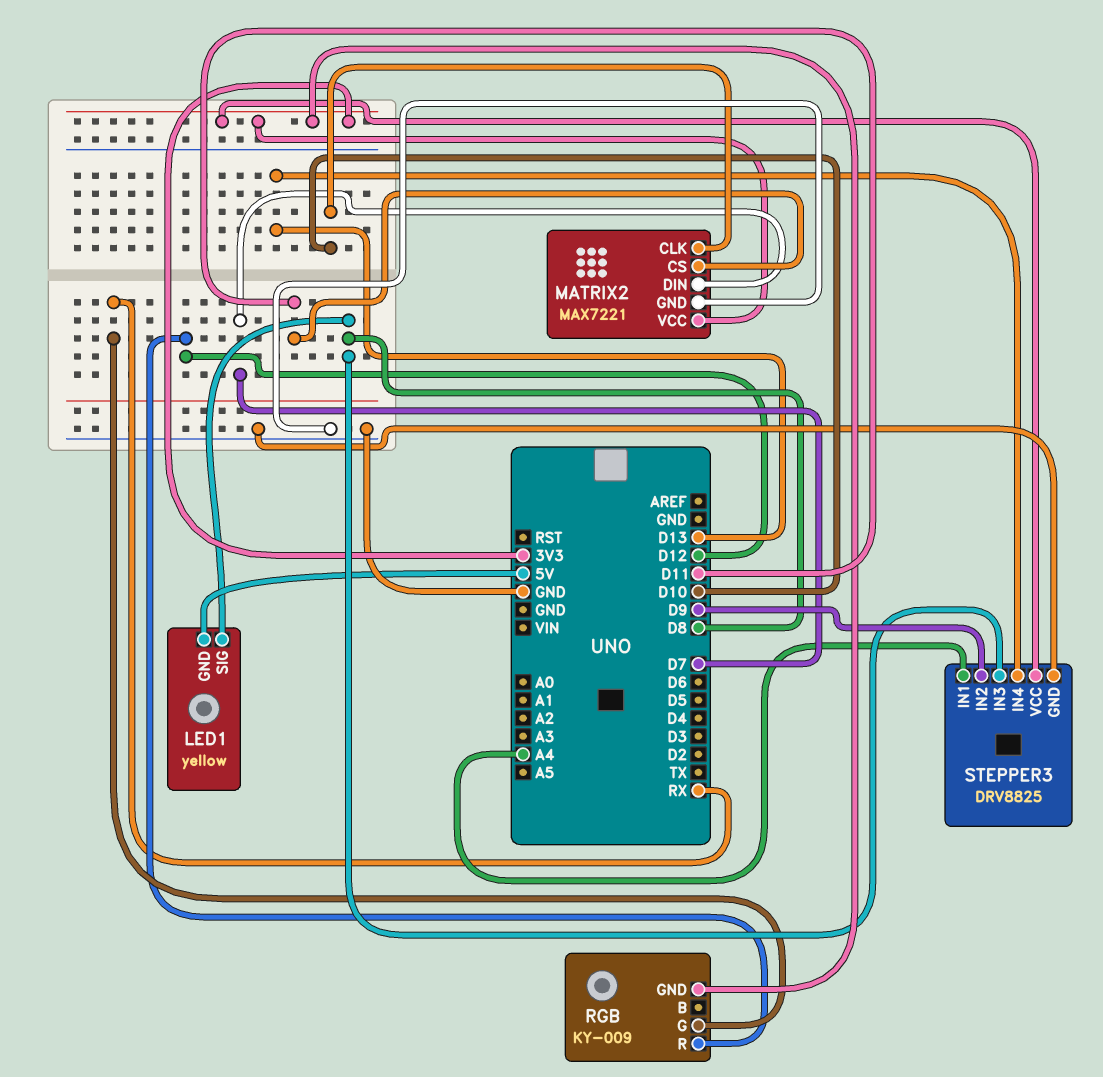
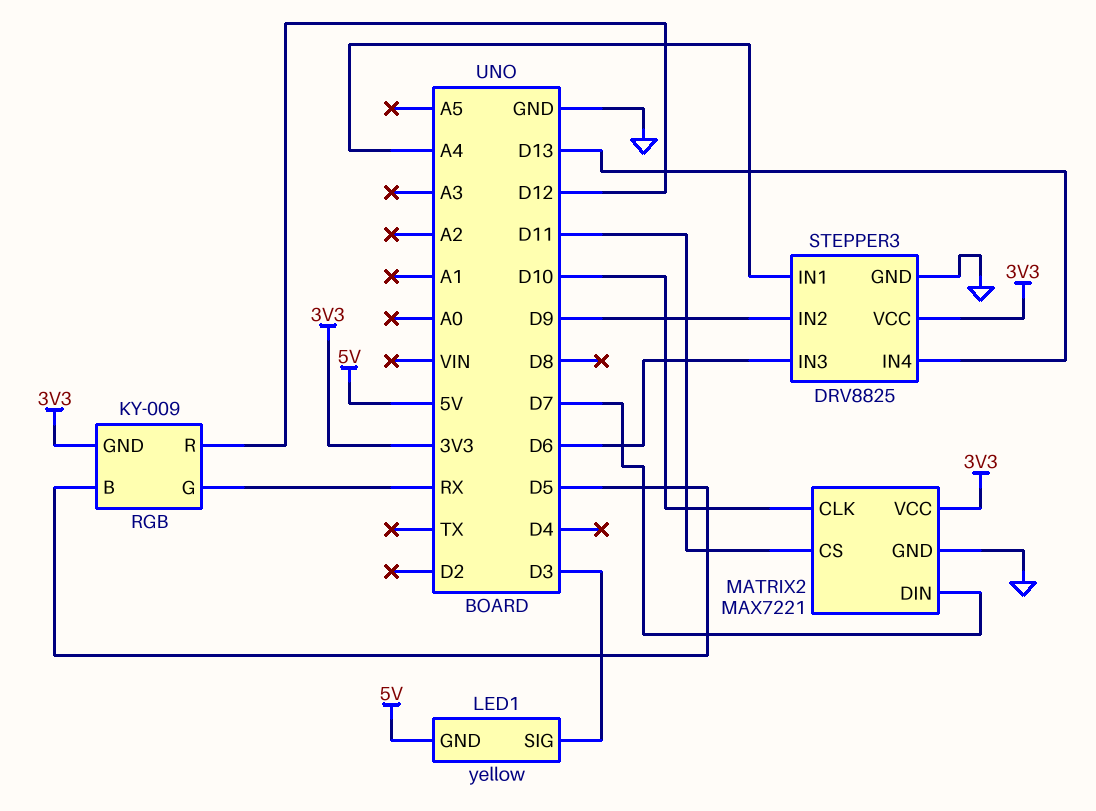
LED1 pin SIG: D8 -> D3
RGB pin B: none -> D5
STEPPER3 pin IN3: D8 -> D6

